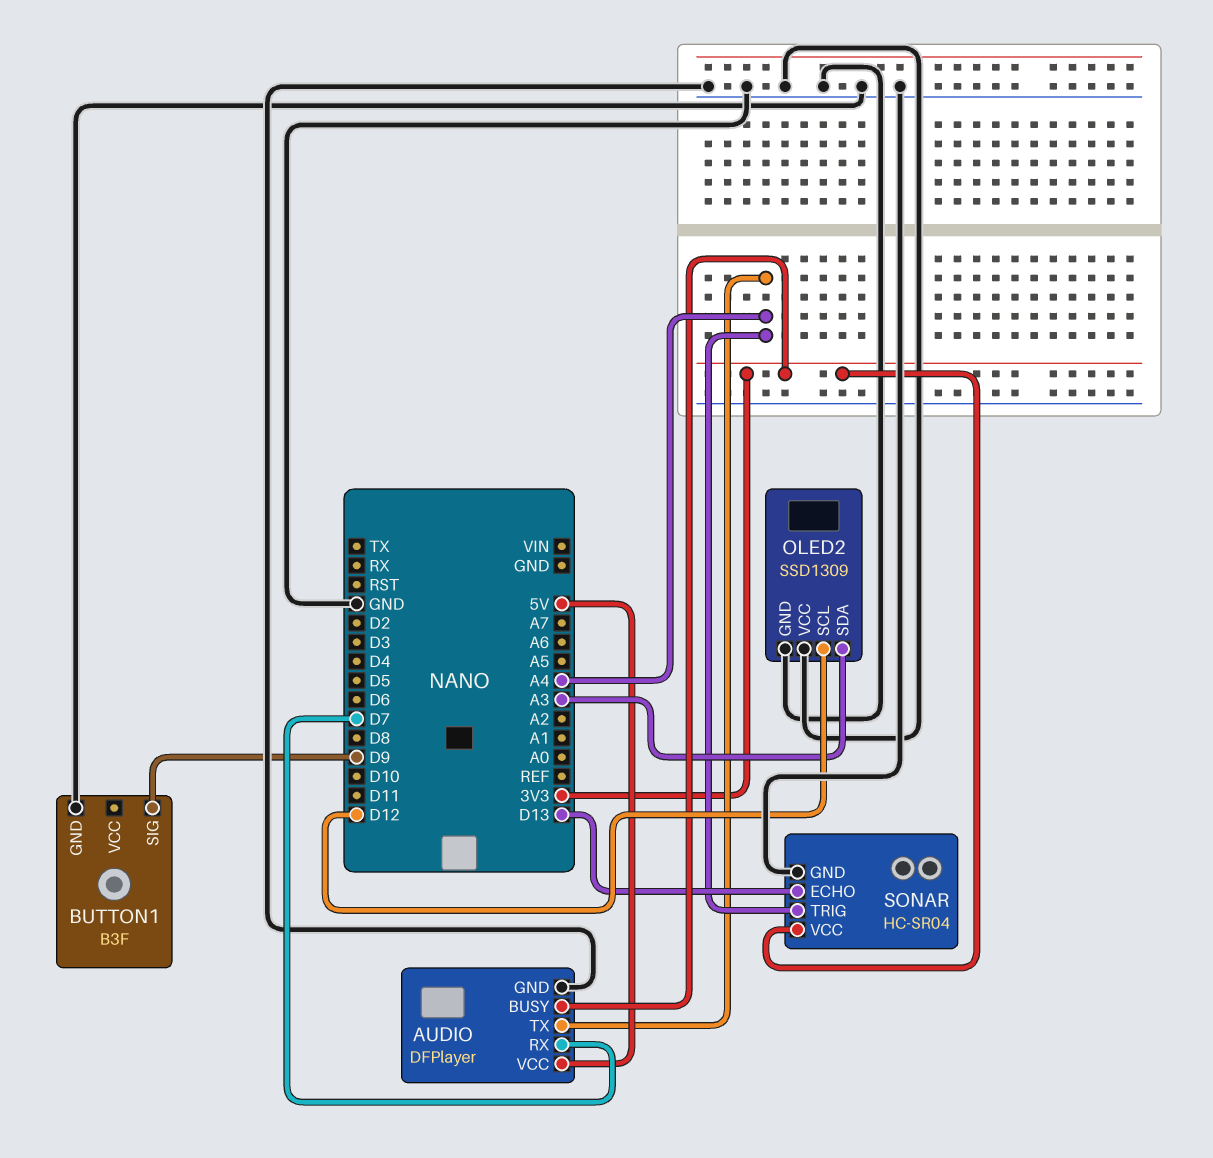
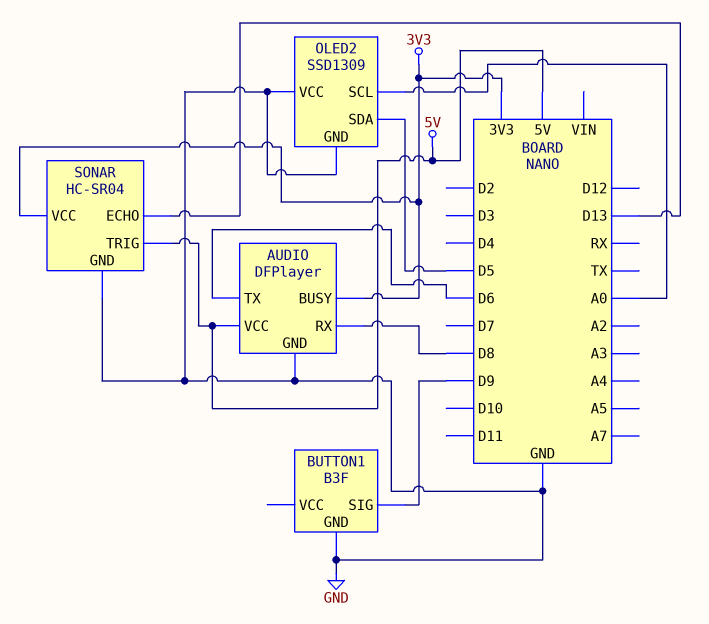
AUDIO pin RX: D7 -> D8
AUDIO pin TX: A4 -> D6
OLED2 pin SCL: D12 -> A0
OLED2 pin SDA: A3 -> D5
SONAR pin TRIG: A4 -> 5V

